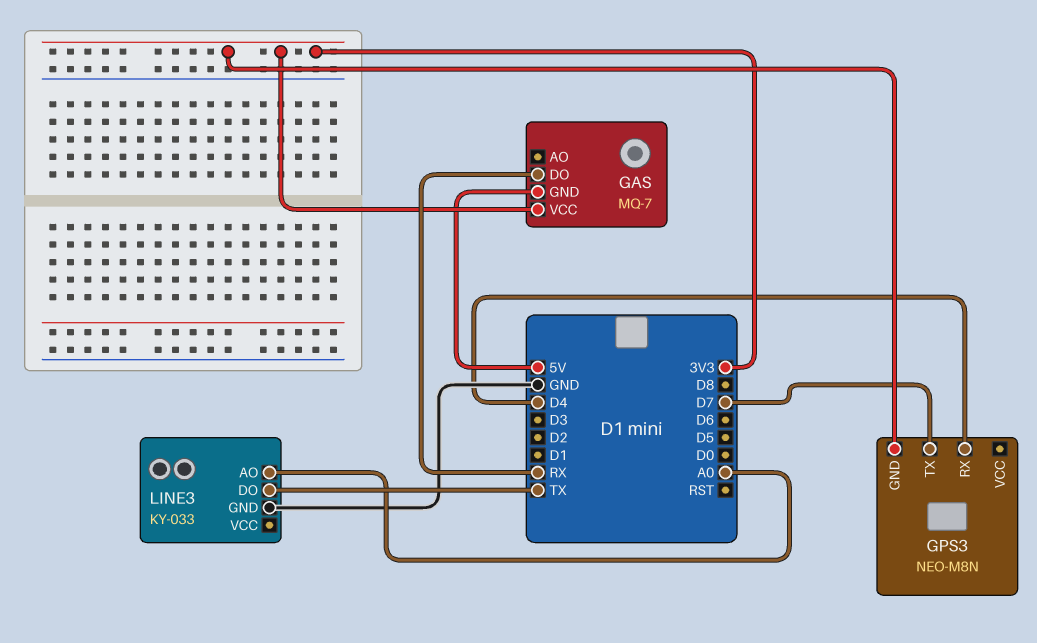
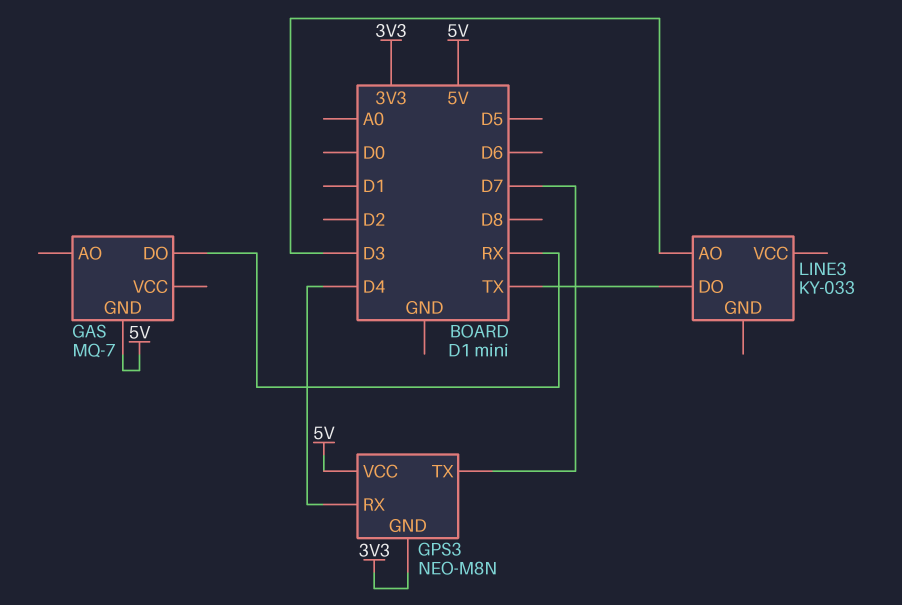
GAS pin VCC: 3V3 -> none
GPS3 pin VCC: none -> 5V
LINE3 pin AO: A0 -> D3
LINE3 pin GND: GND -> none

